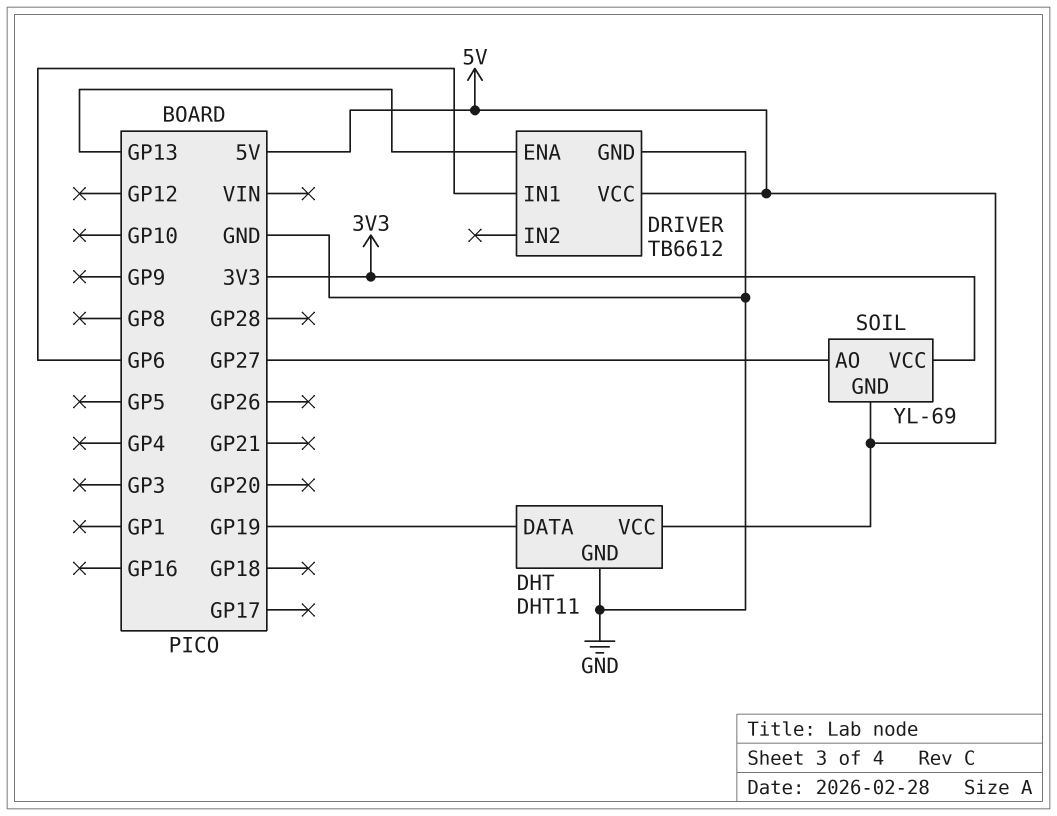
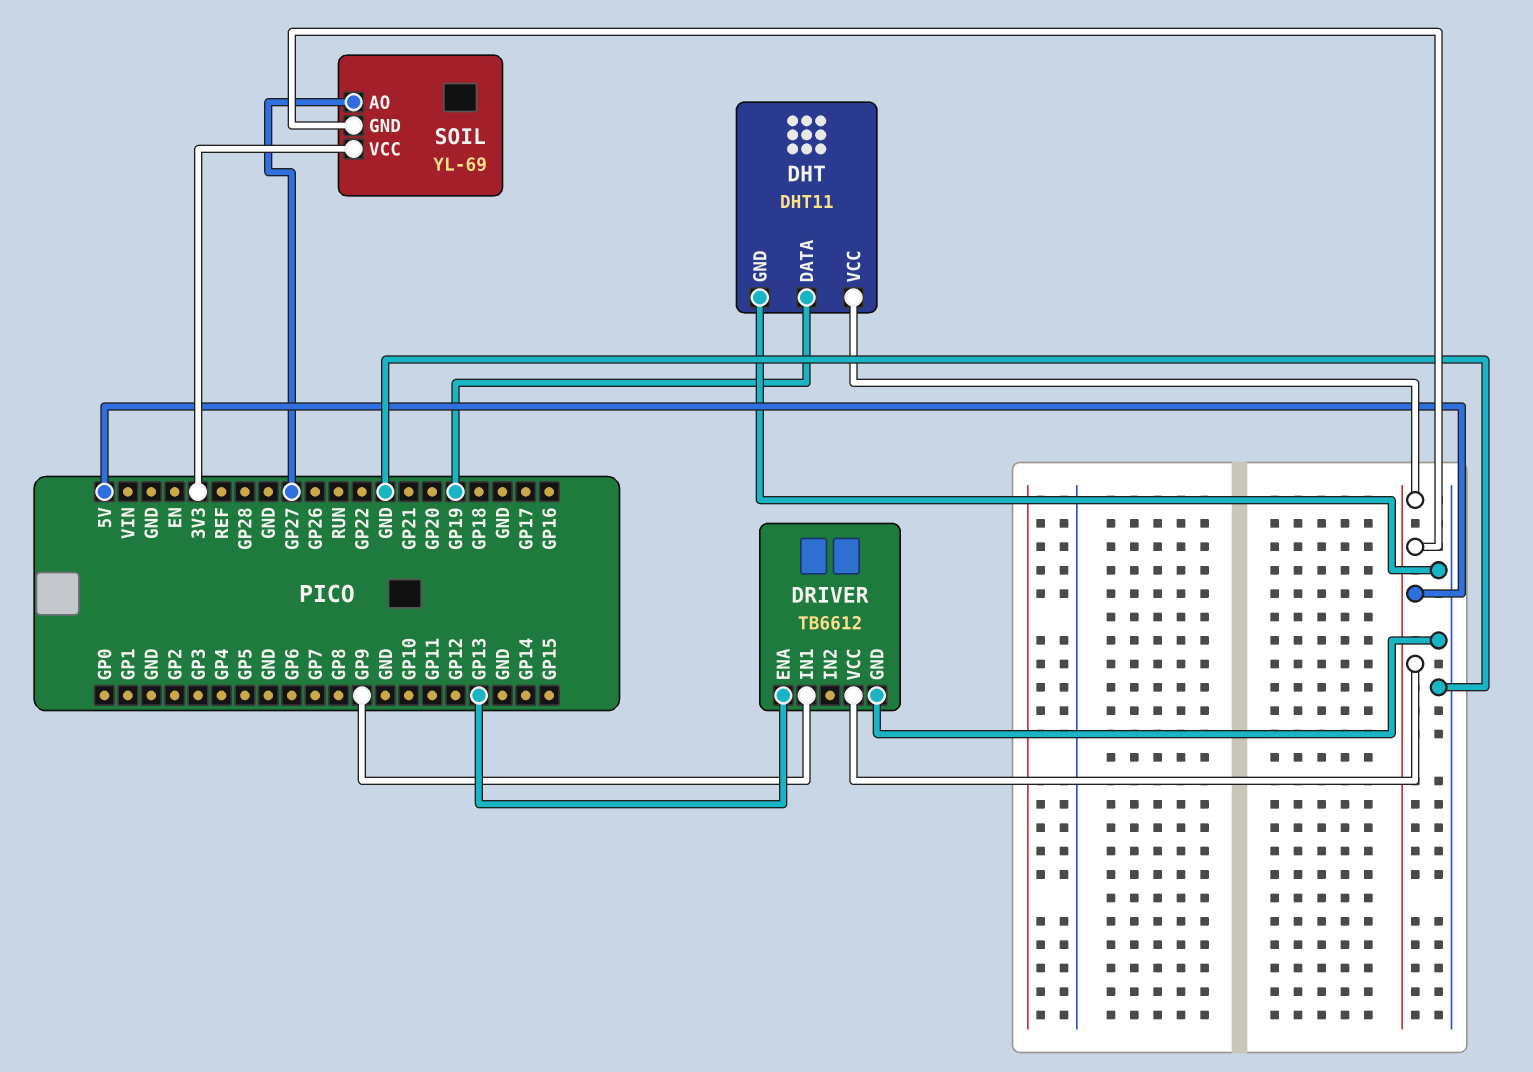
DRIVER pin IN1: GP6 -> GP9

